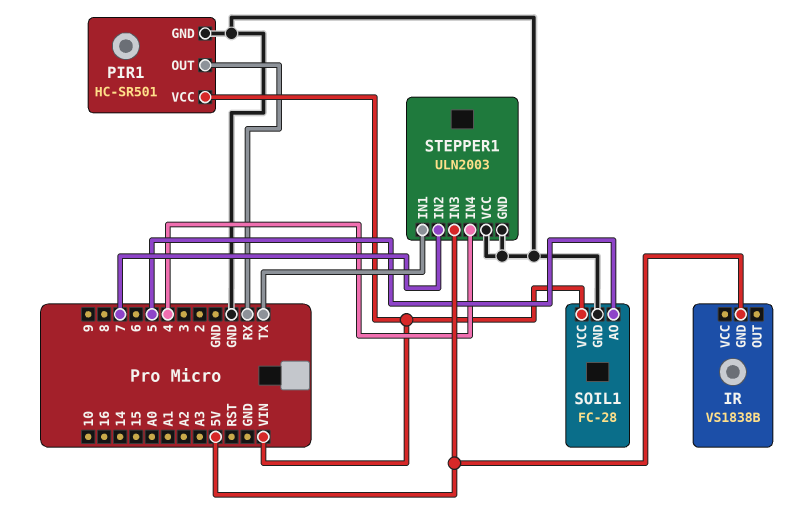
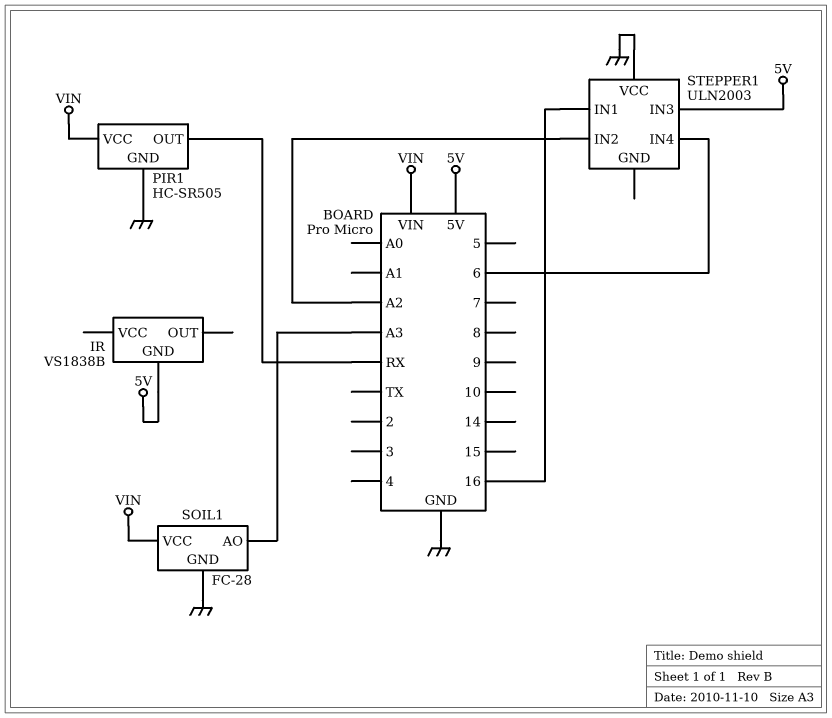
PIR1: HC-SR501 -> HC-SR505
SOIL1 pin AO: 5 -> A3
STEPPER1 pin GND: GND -> none
STEPPER1 pin IN1: TX -> 16
STEPPER1 pin IN2: 7 -> A2
STEPPER1 pin IN4: 4 -> 6

